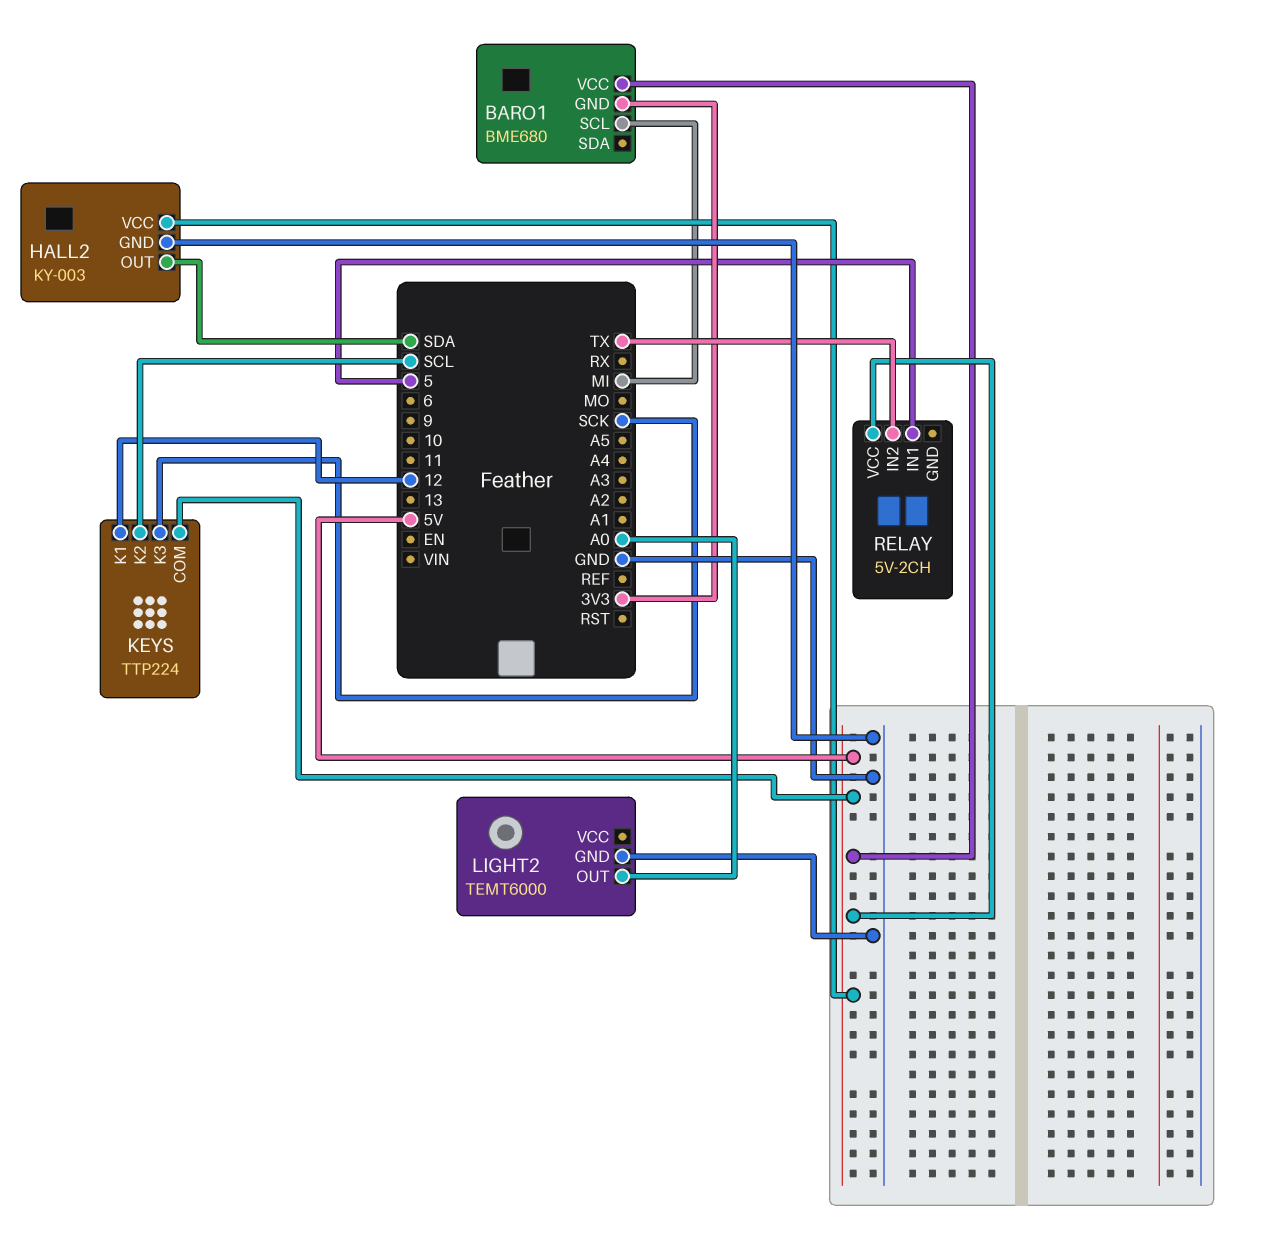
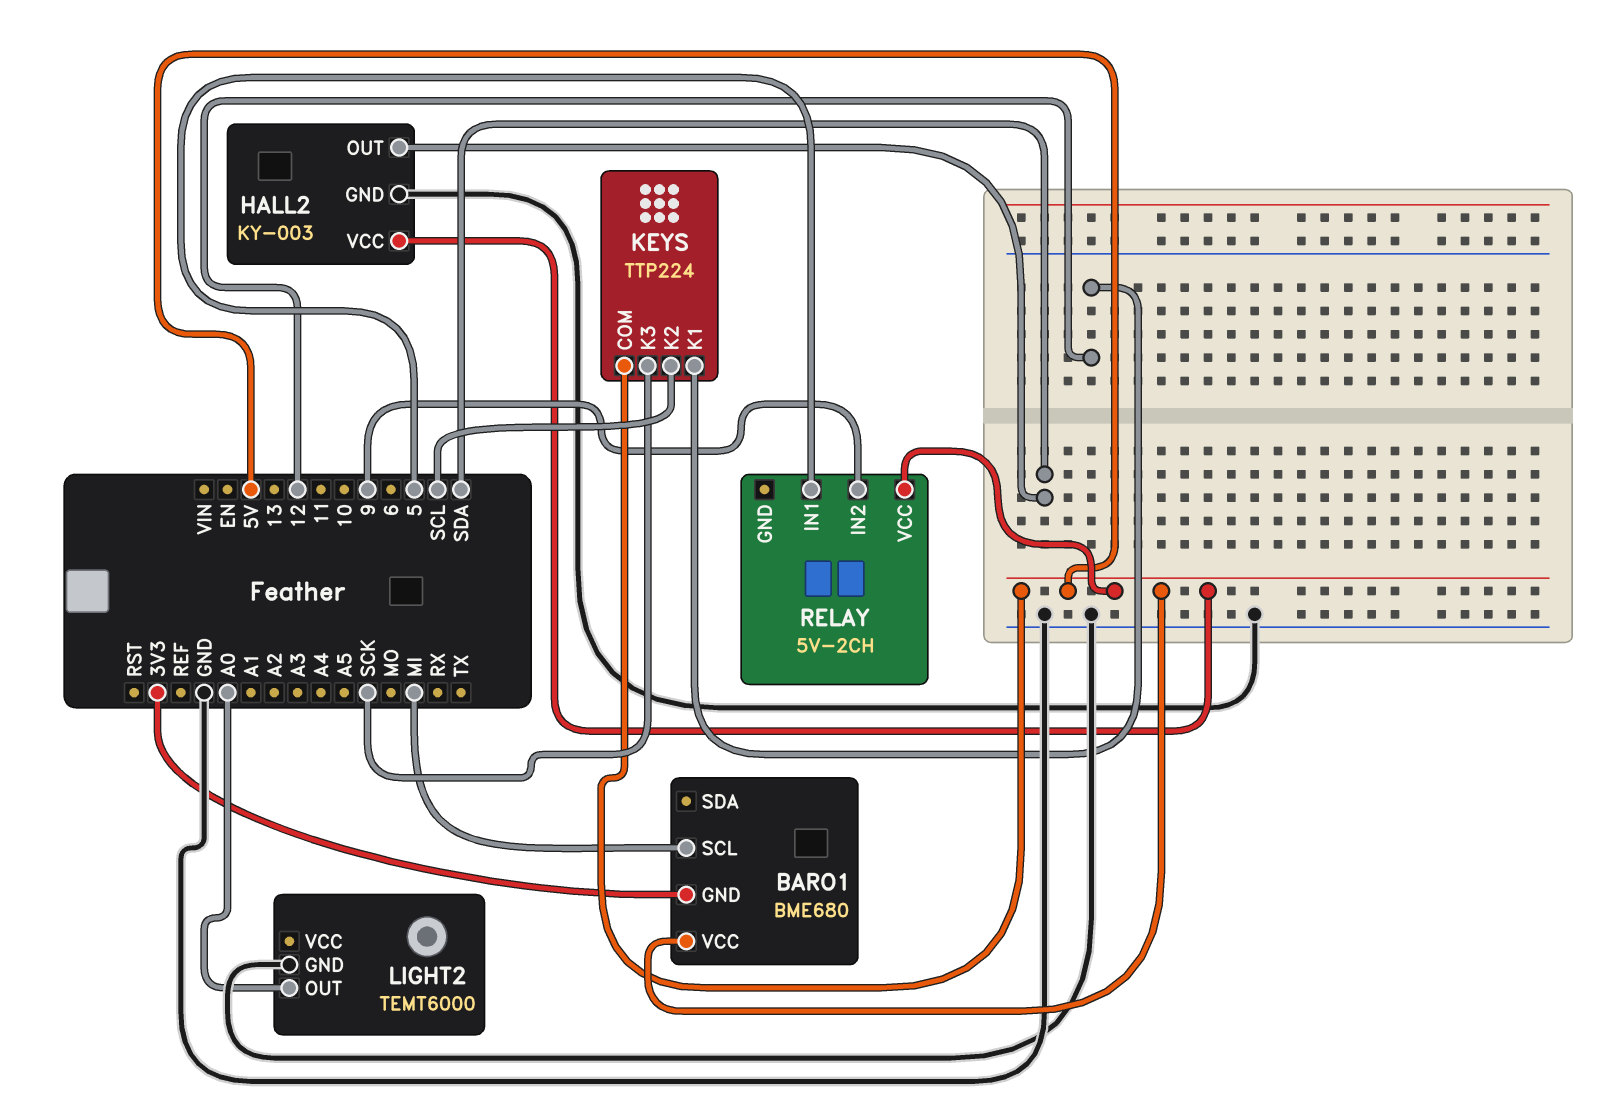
RELAY pin IN2: TX -> 9

